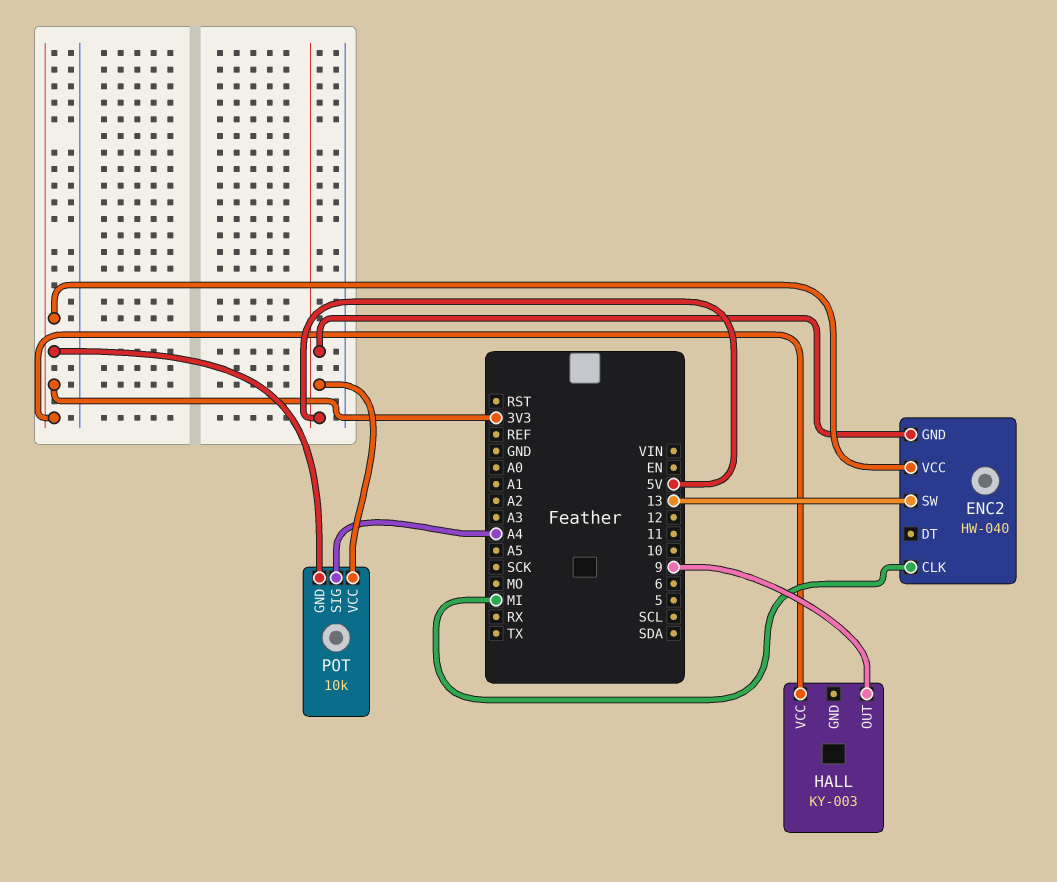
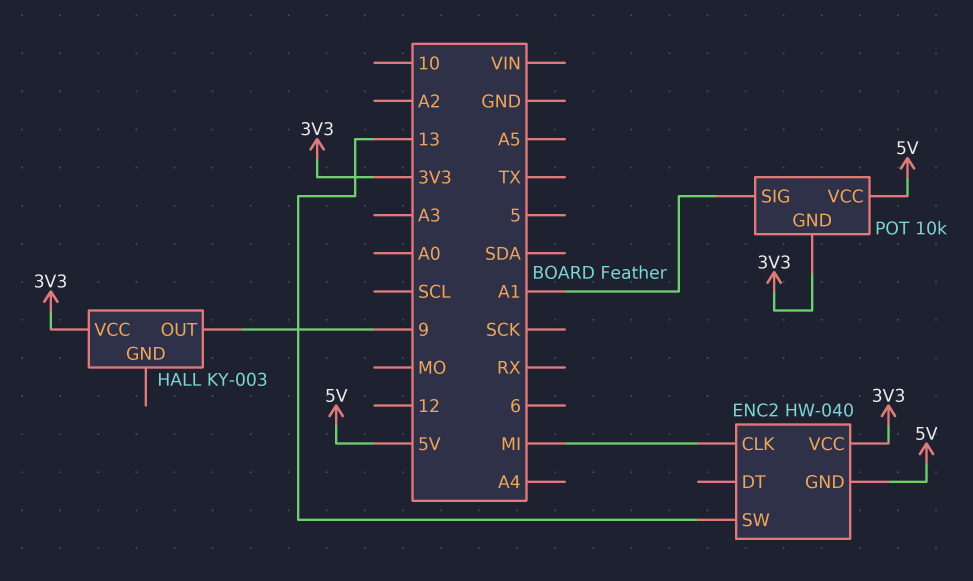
POT pin SIG: A4 -> A1

